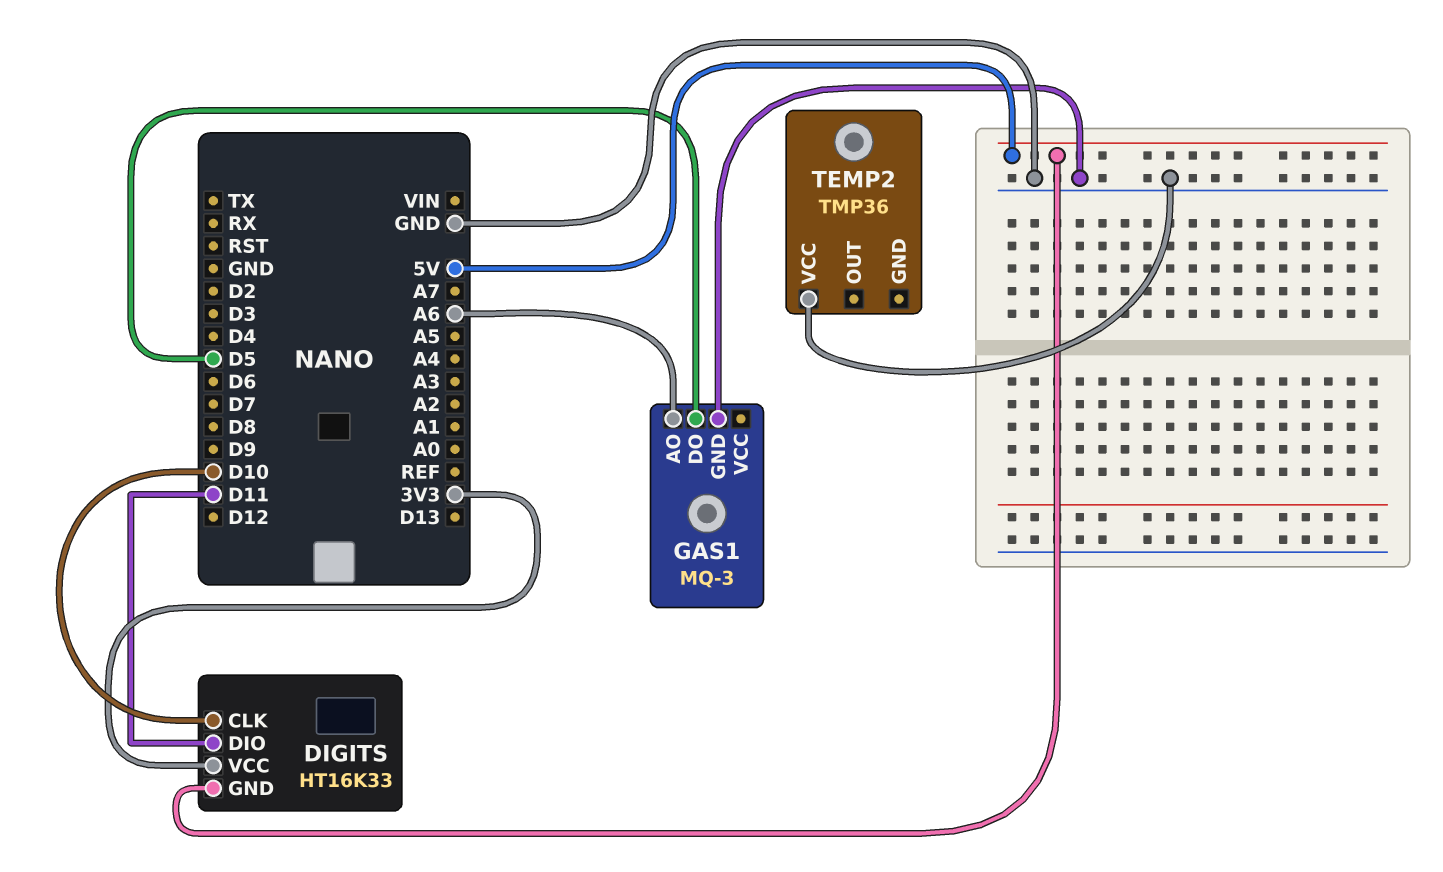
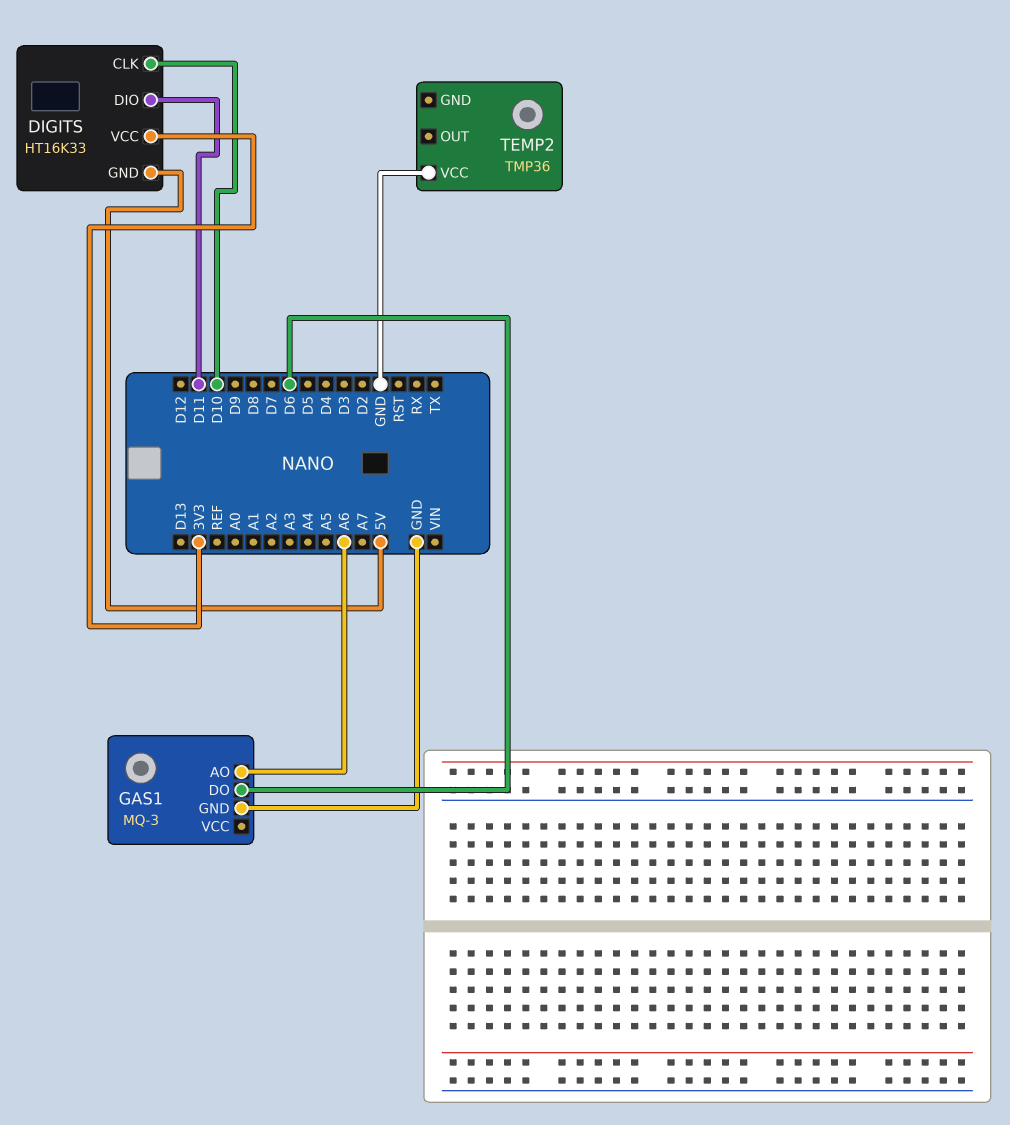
GAS1 pin DO: D5 -> D6

